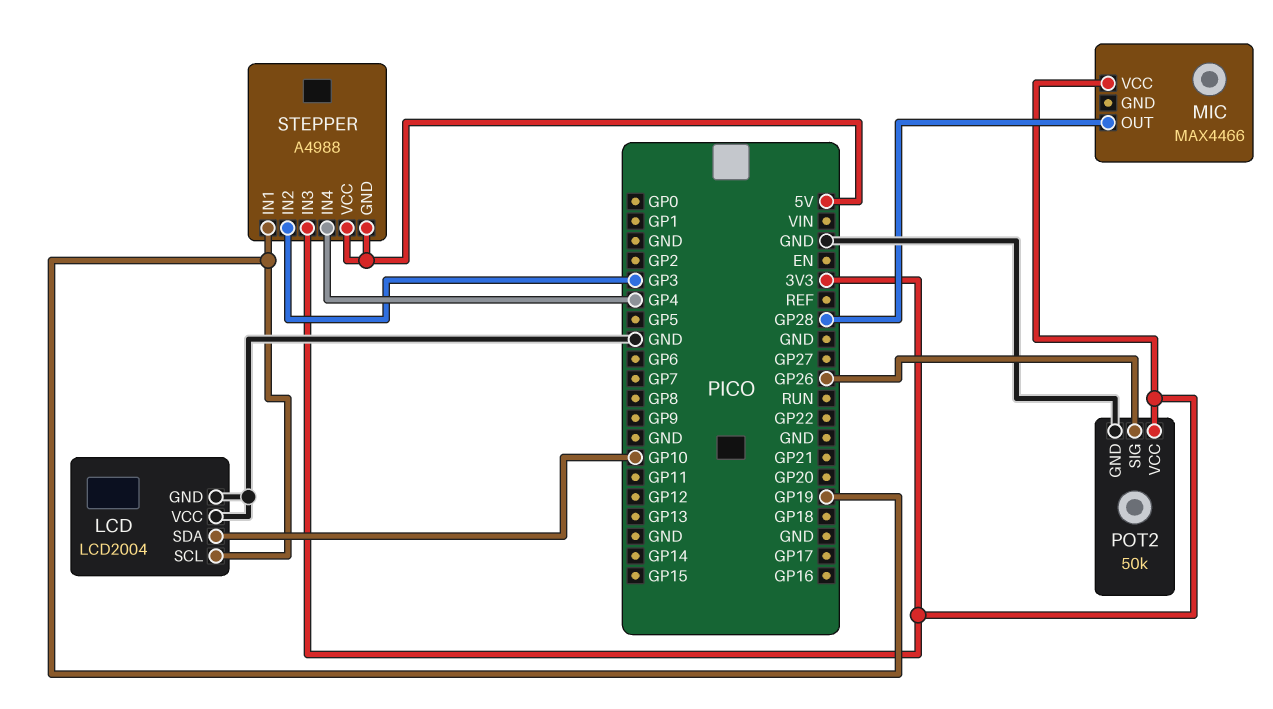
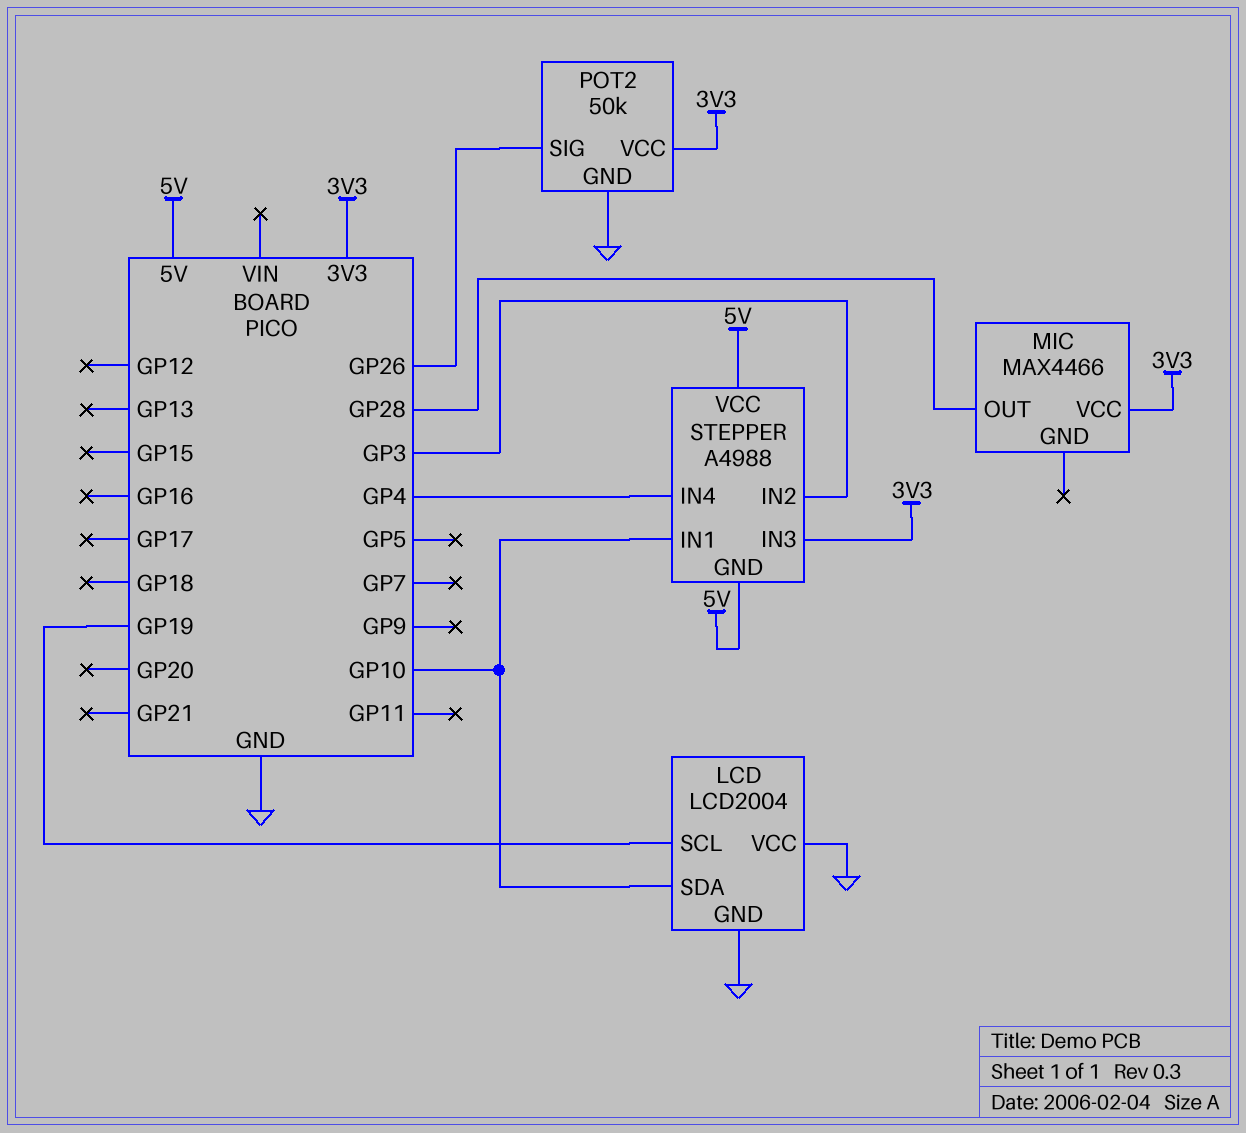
STEPPER pin IN1: GP19 -> GP10

